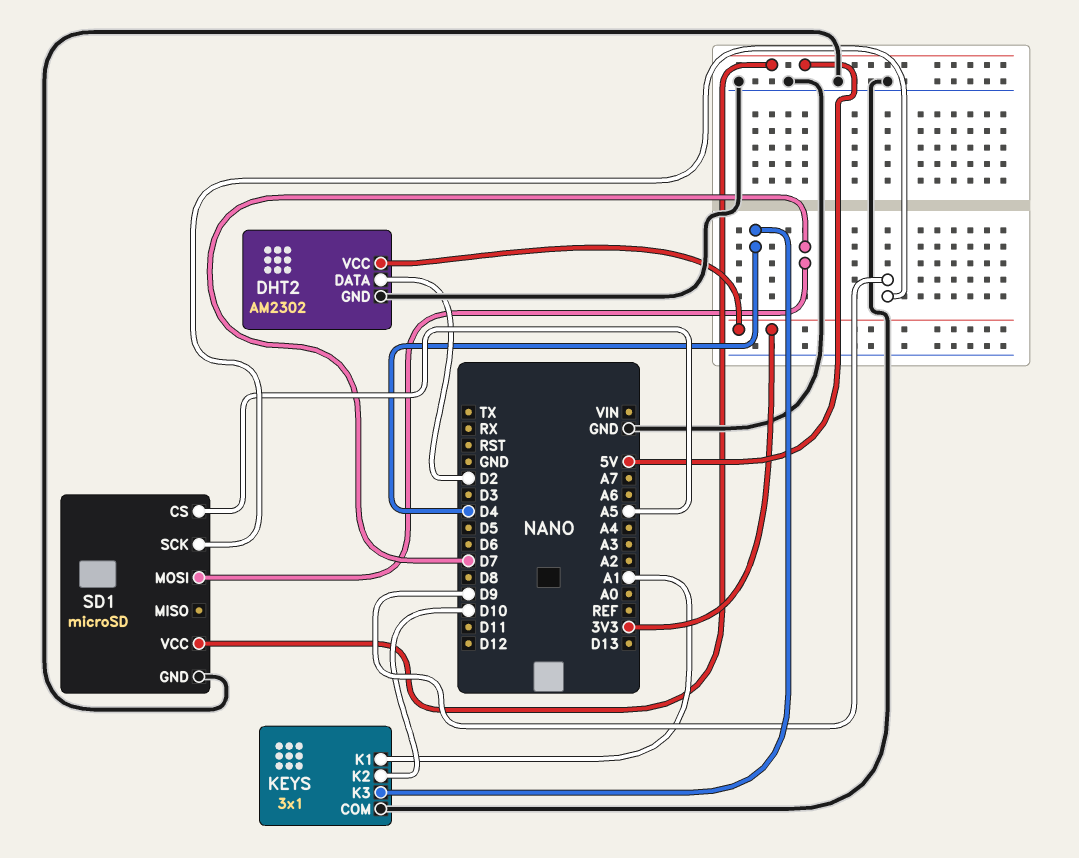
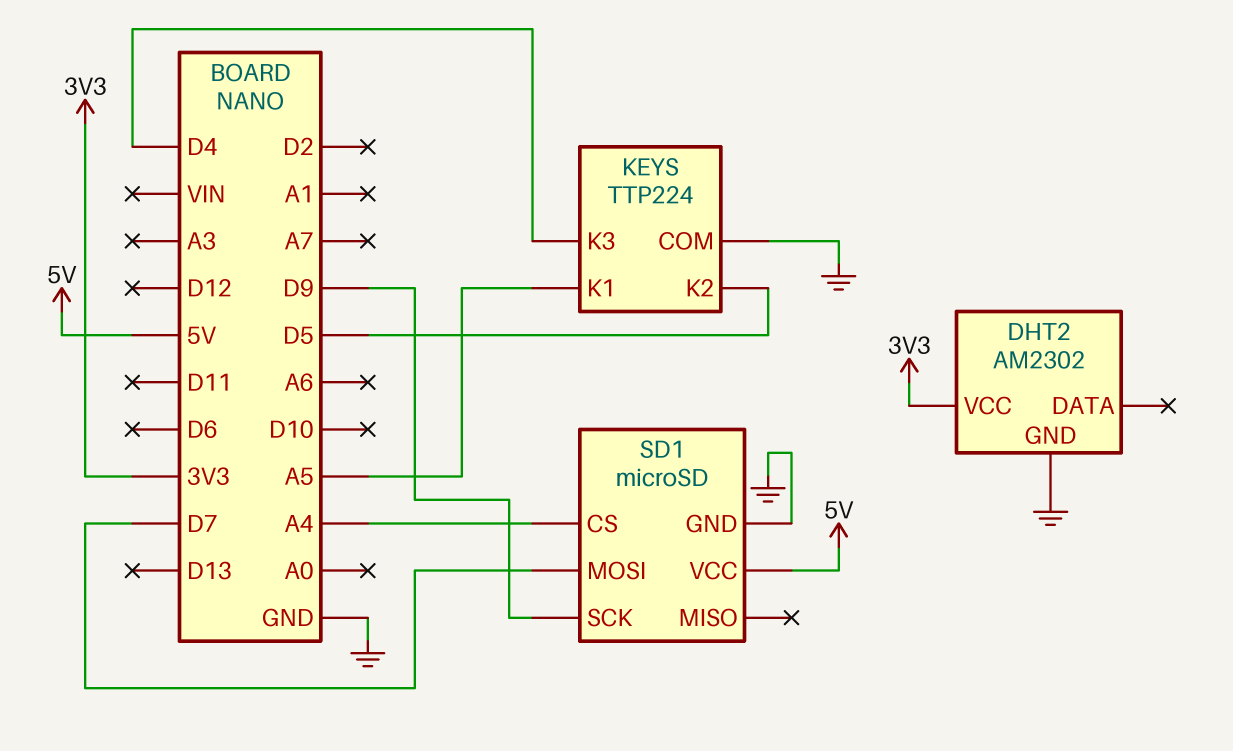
DHT2 pin DATA: D2 -> none
KEYS: 3x1 -> TTP224
KEYS pin K1: A1 -> A5
KEYS pin K2: D10 -> D5
SD1 pin CS: A5 -> A4

